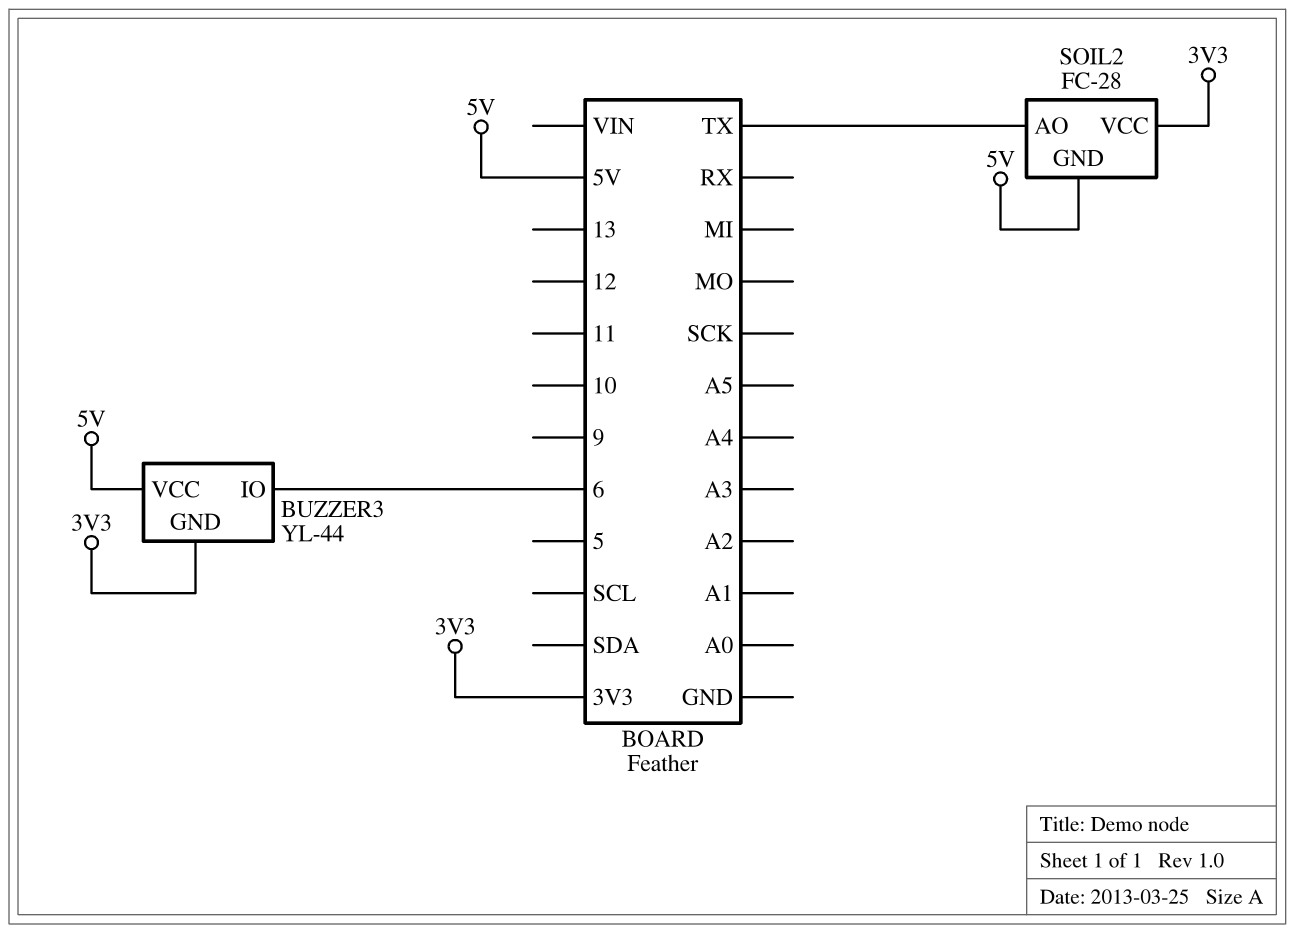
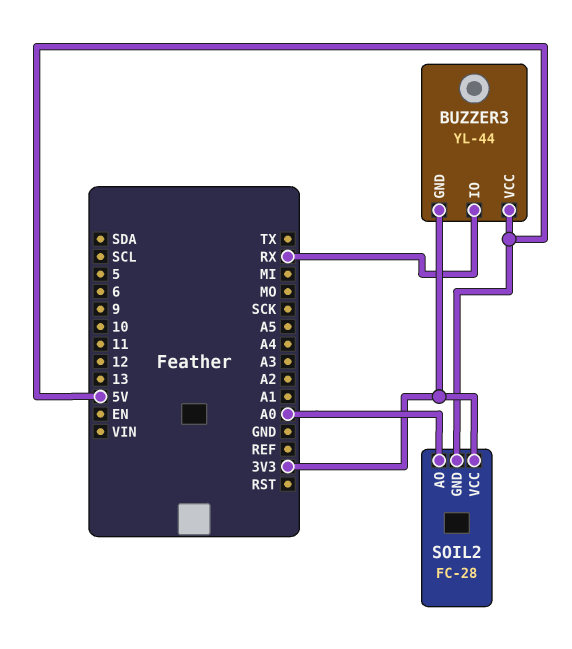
BUZZER3 pin IO: 6 -> RX
SOIL2 pin AO: TX -> A0

